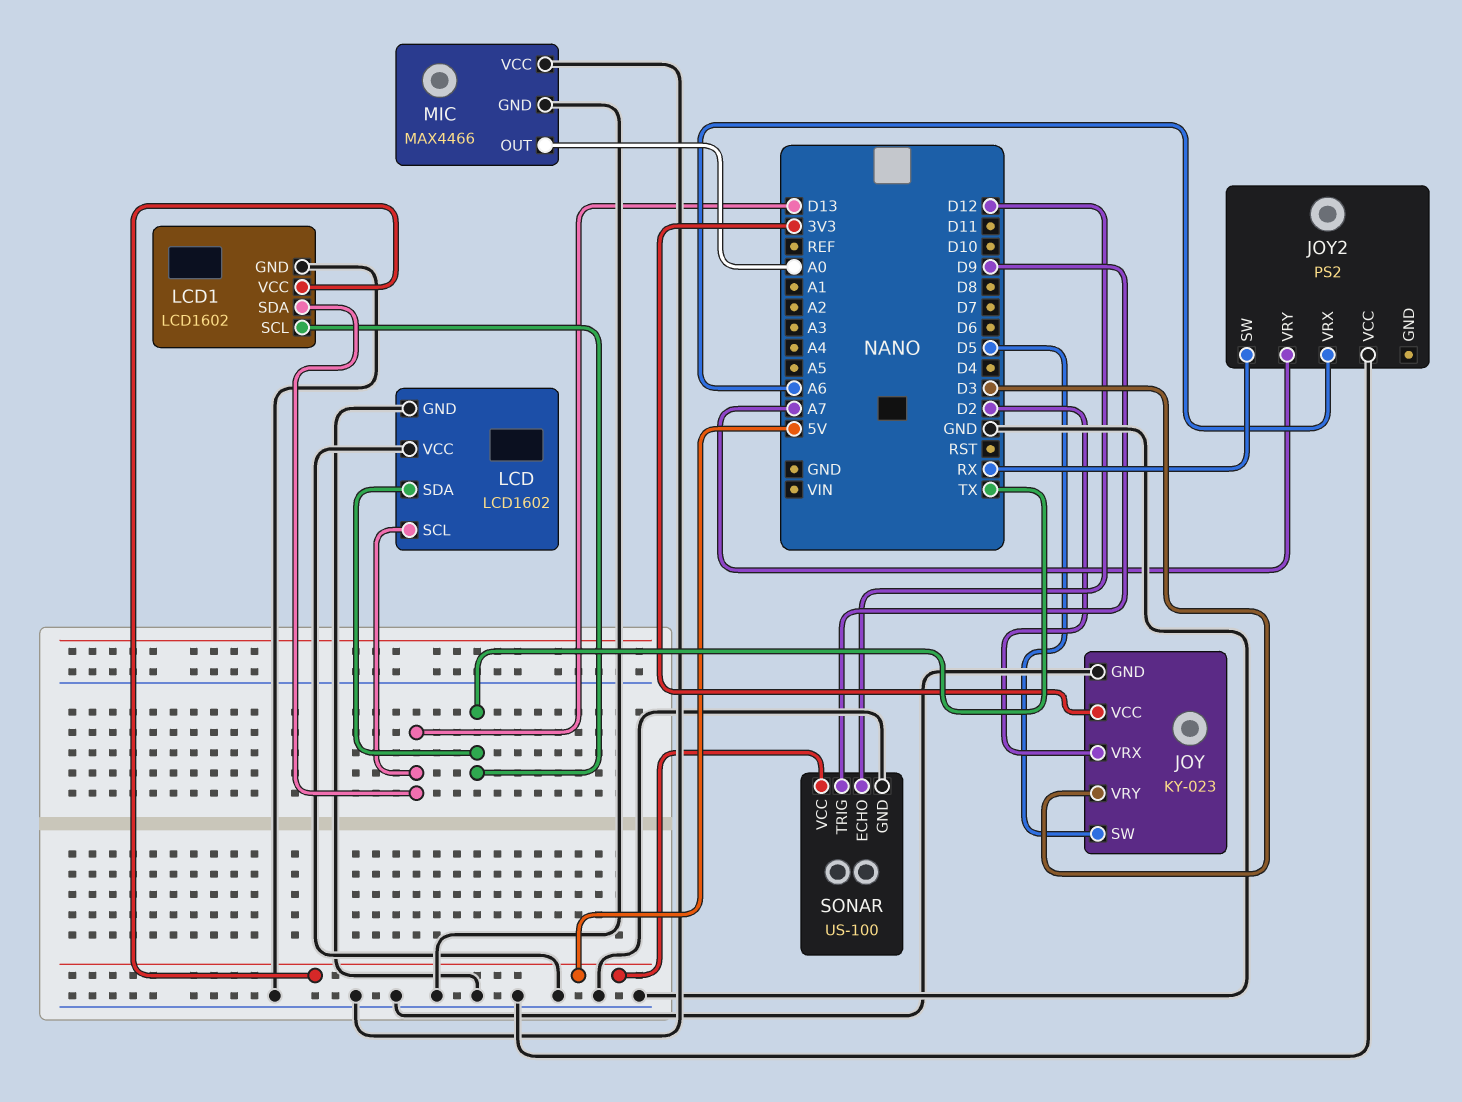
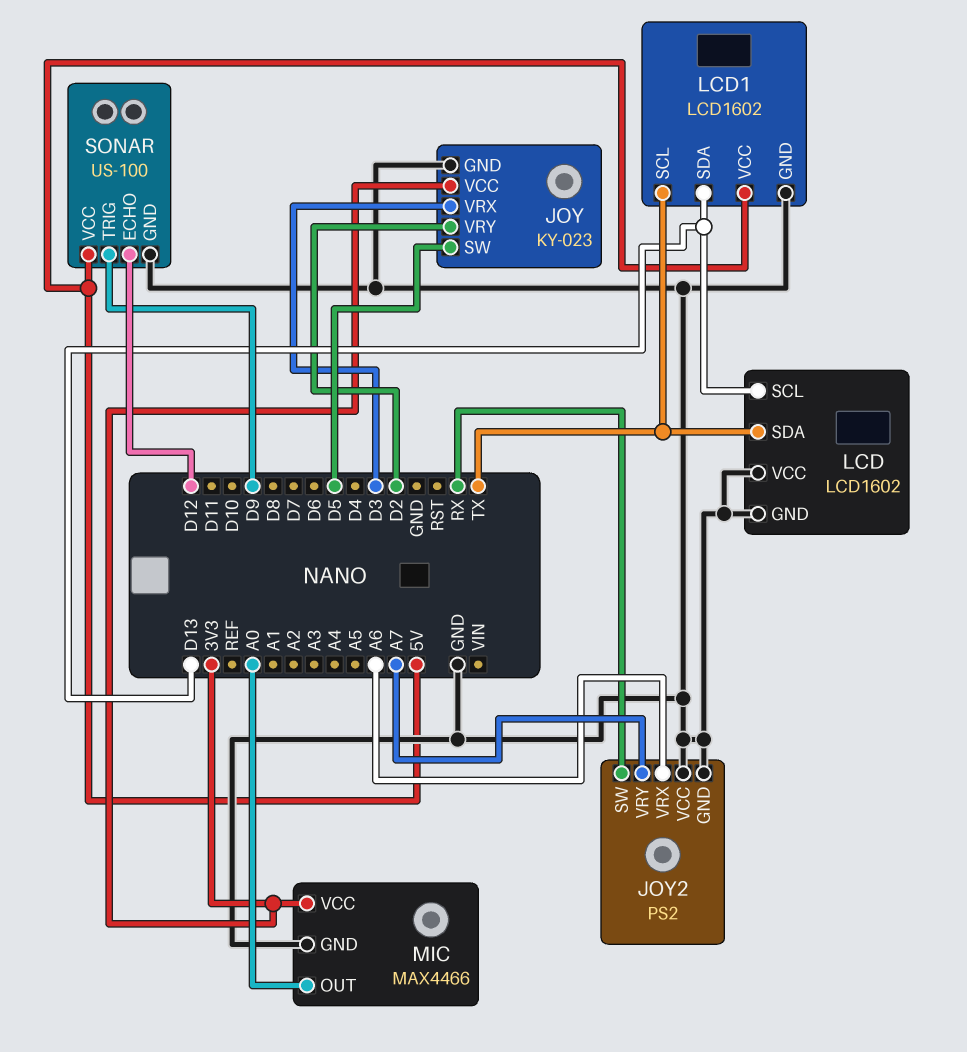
JOY pin VRX: D2 -> D3
JOY pin VRY: D3 -> D2
JOY2 pin GND: none -> GND
MIC pin VCC: GND -> 3V3

